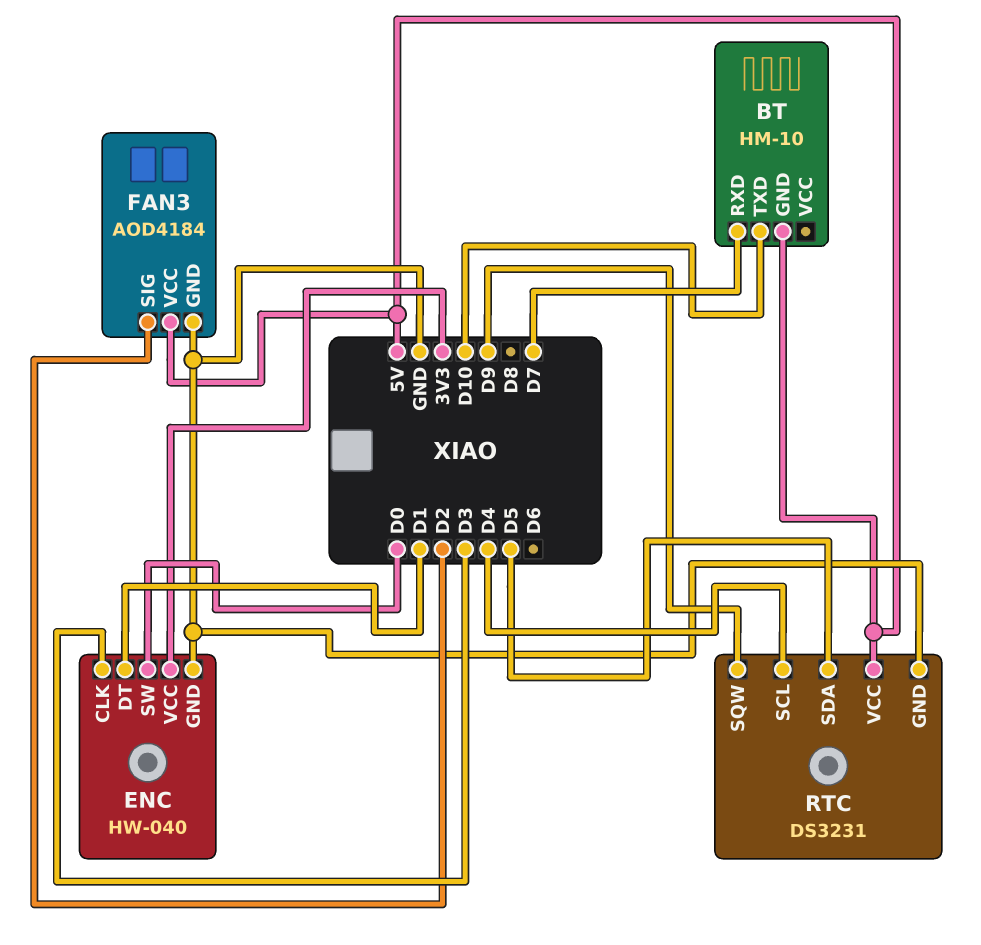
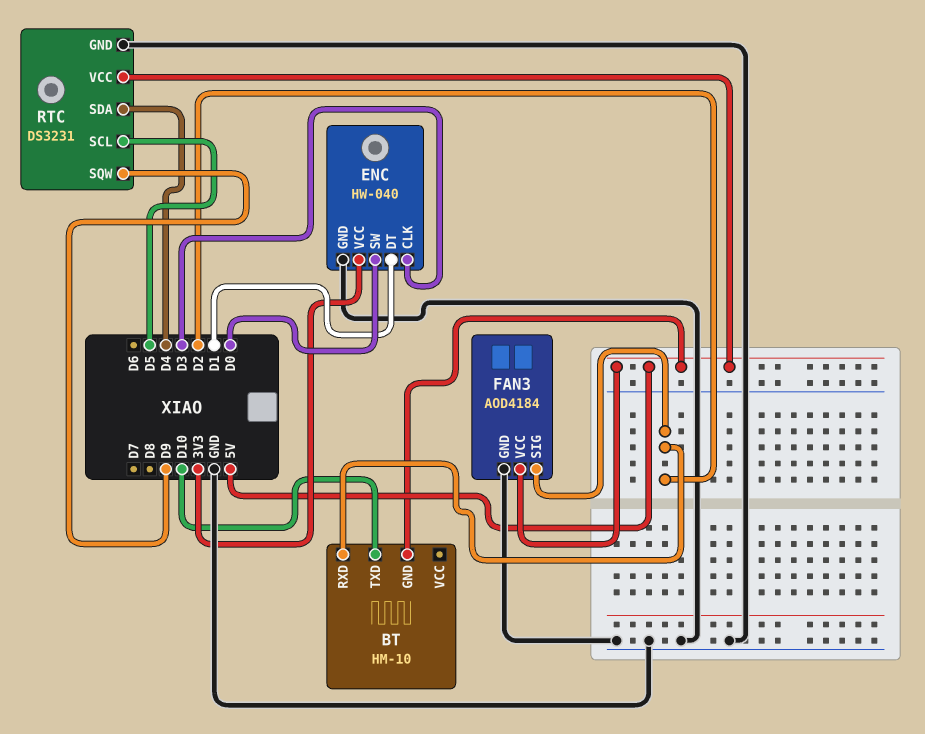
BT pin RXD: D7 -> D2
RTC pin SCL: D4 -> D5
RTC pin SDA: D5 -> D4

